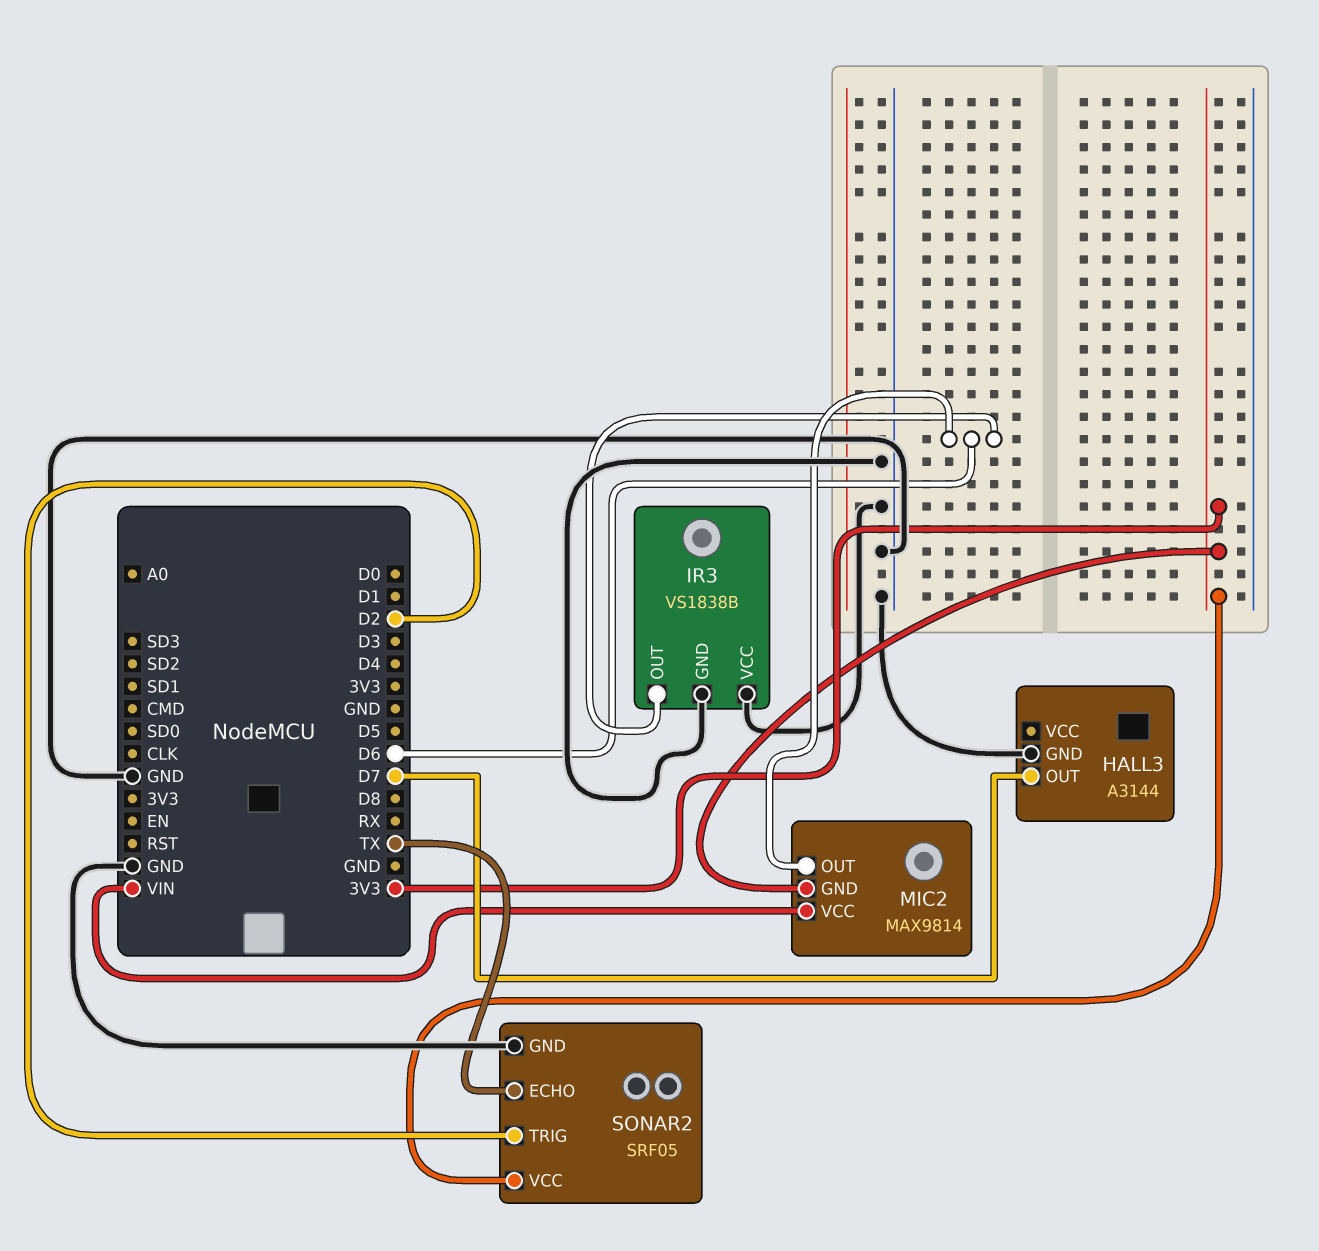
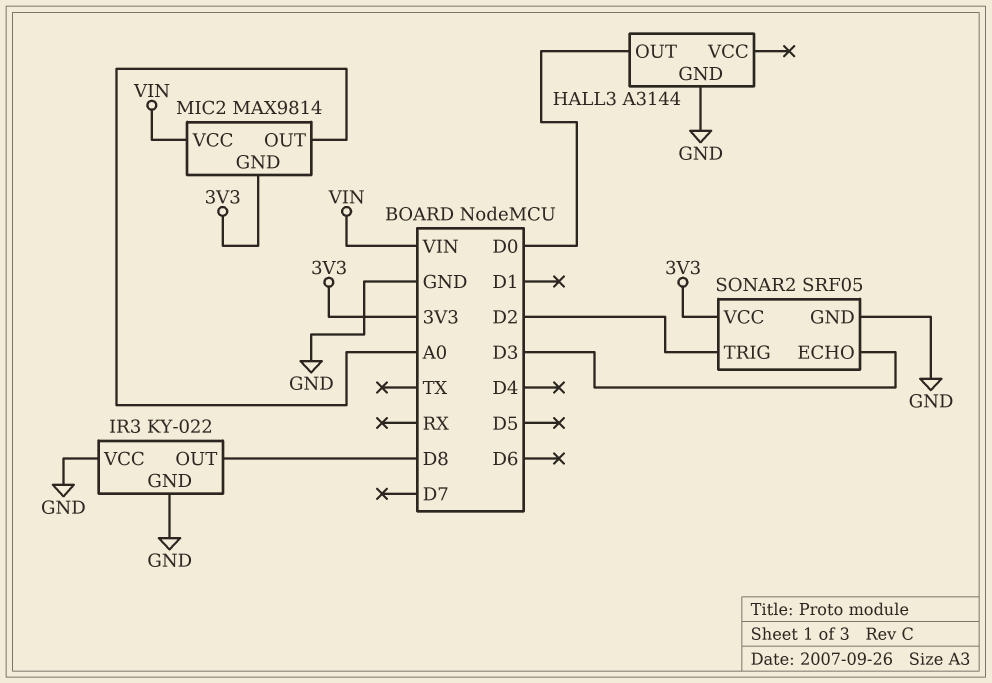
HALL3 pin OUT: D7 -> D0
IR3: VS1838B -> KY-022
IR3 pin OUT: D6 -> D8
MIC2 pin OUT: D6 -> A0
SONAR2 pin ECHO: TX -> D3

